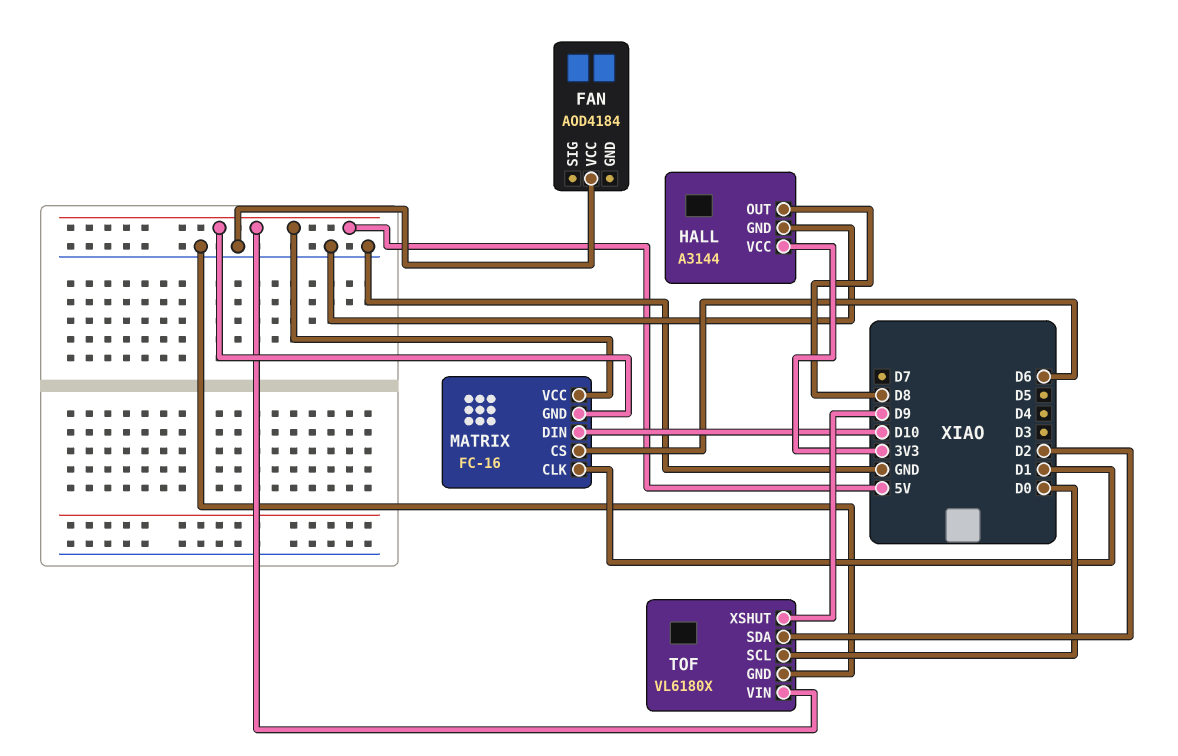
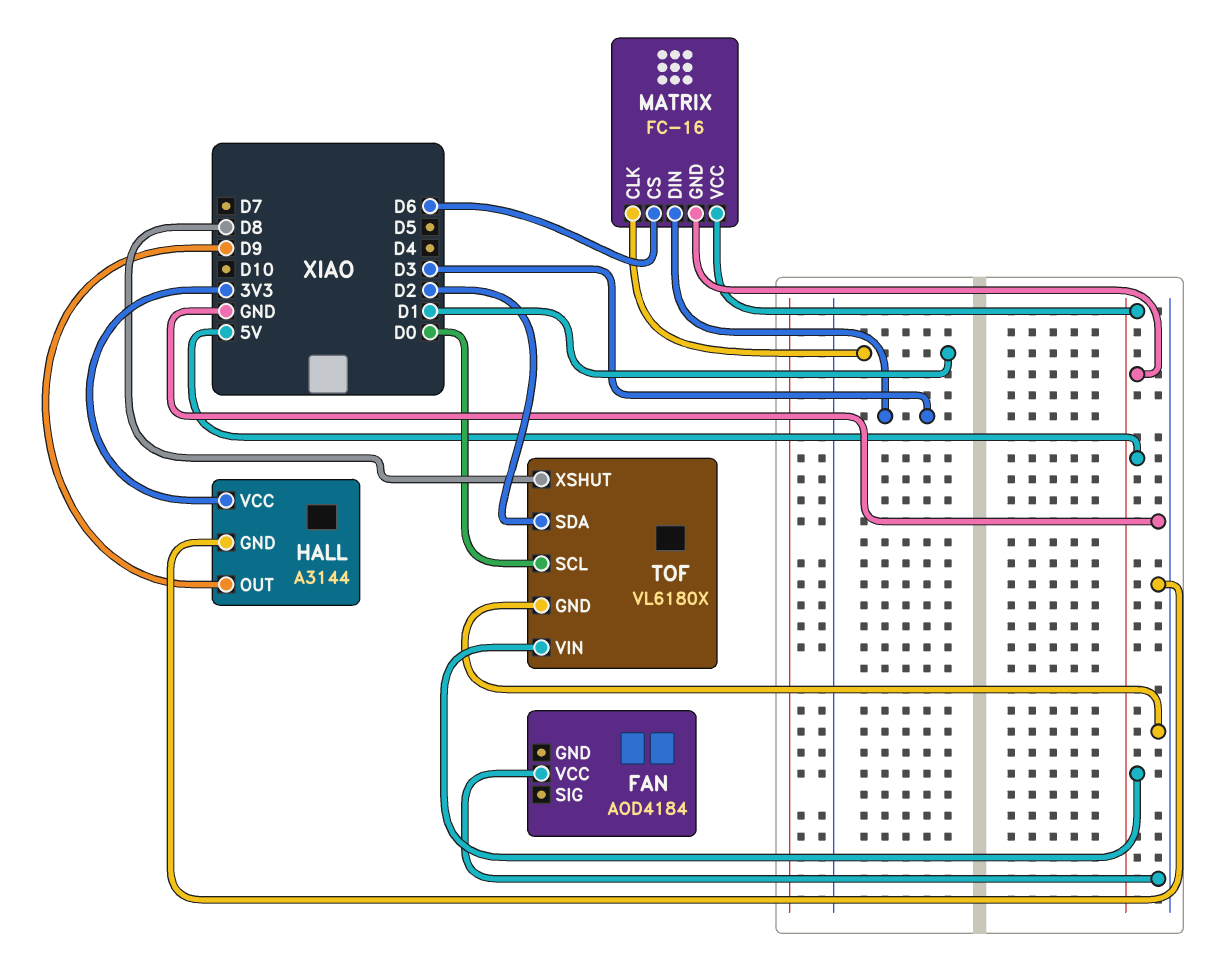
HALL pin OUT: D8 -> D9
MATRIX pin DIN: D10 -> D3
TOF pin XSHUT: D9 -> D8

